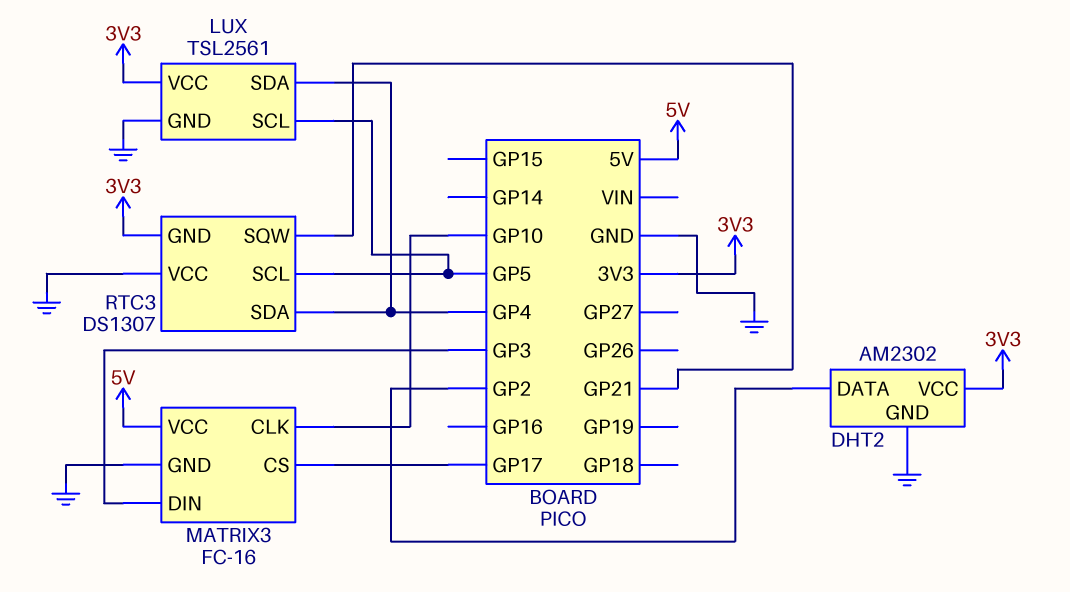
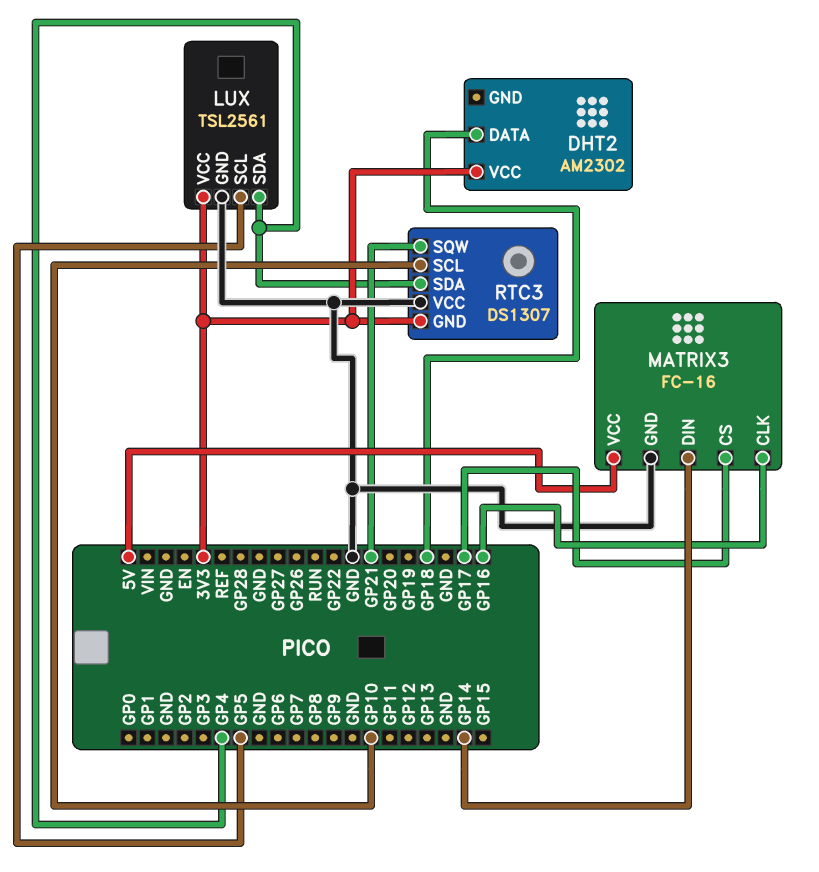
DHT2 pin DATA: GP2 -> GP18
DHT2 pin GND: GND -> none
MATRIX3 pin CLK: GP10 -> GP16
MATRIX3 pin DIN: GP3 -> GP14
RTC3 pin SCL: GP5 -> GP10

